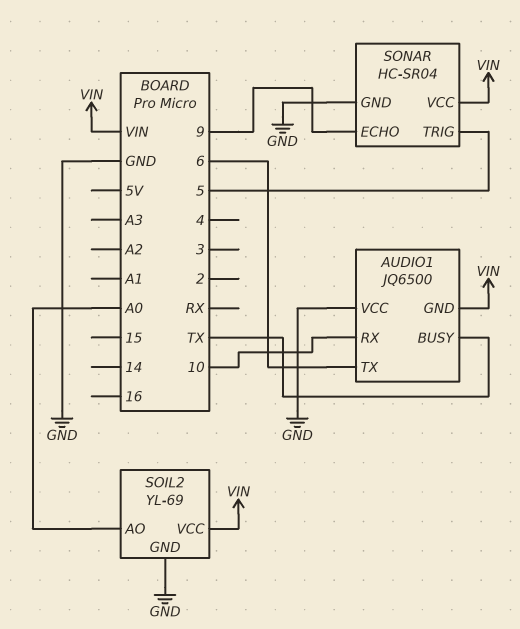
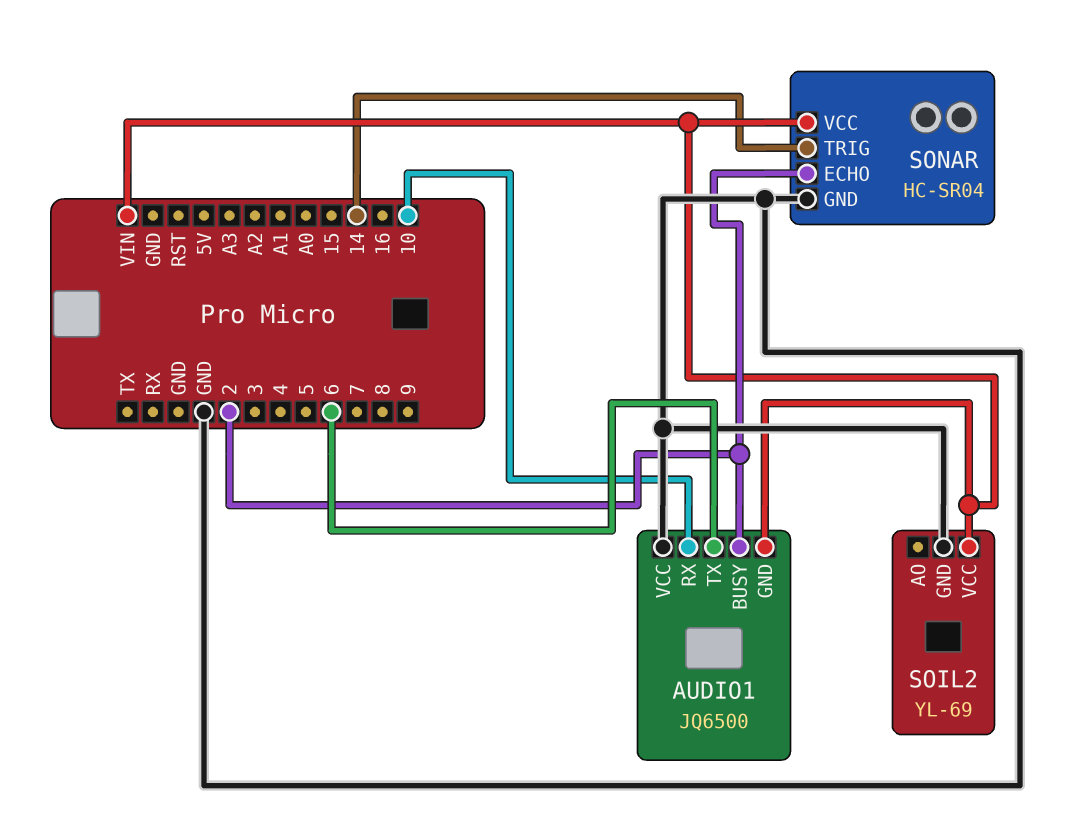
AUDIO1 pin BUSY: TX -> 2
SOIL2 pin AO: A0 -> none
SONAR pin ECHO: 9 -> 2
SONAR pin TRIG: 5 -> 14

